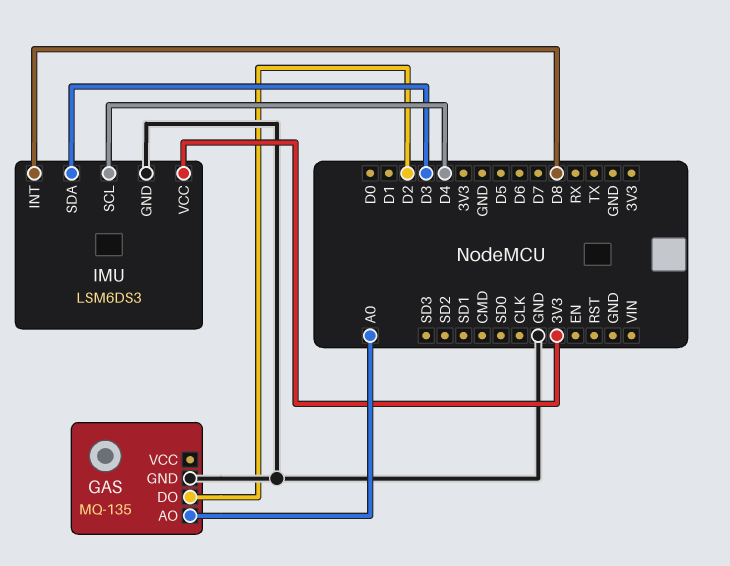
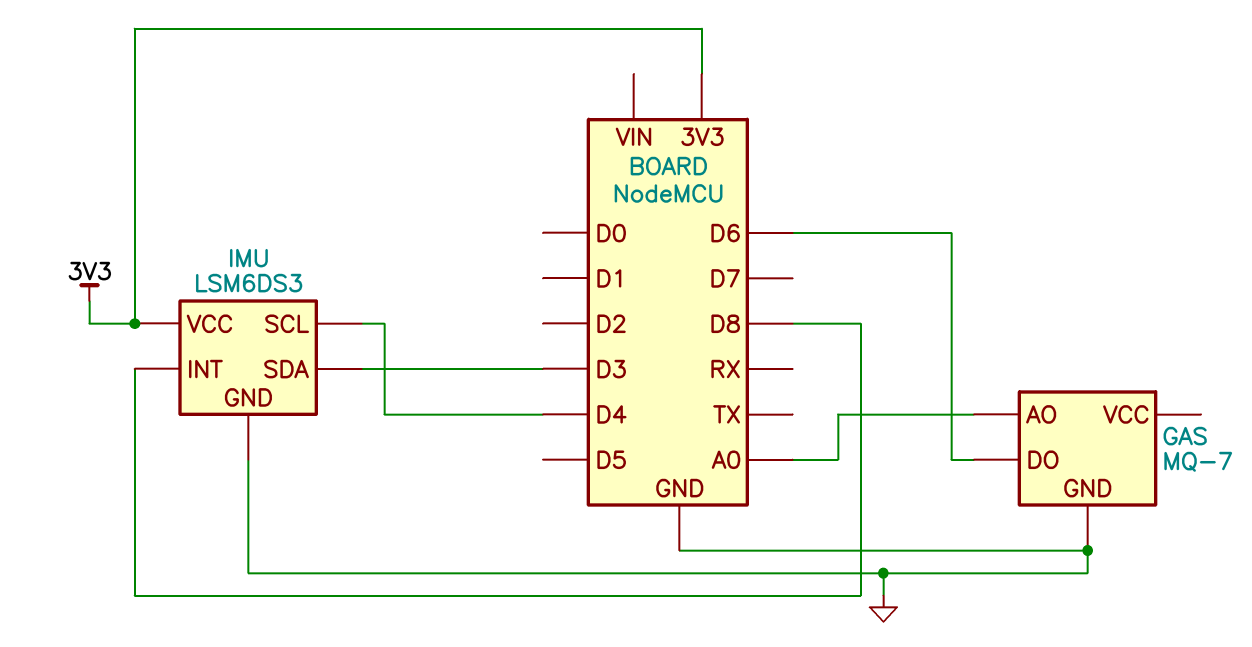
GAS: MQ-135 -> MQ-7
GAS pin DO: D2 -> D6

